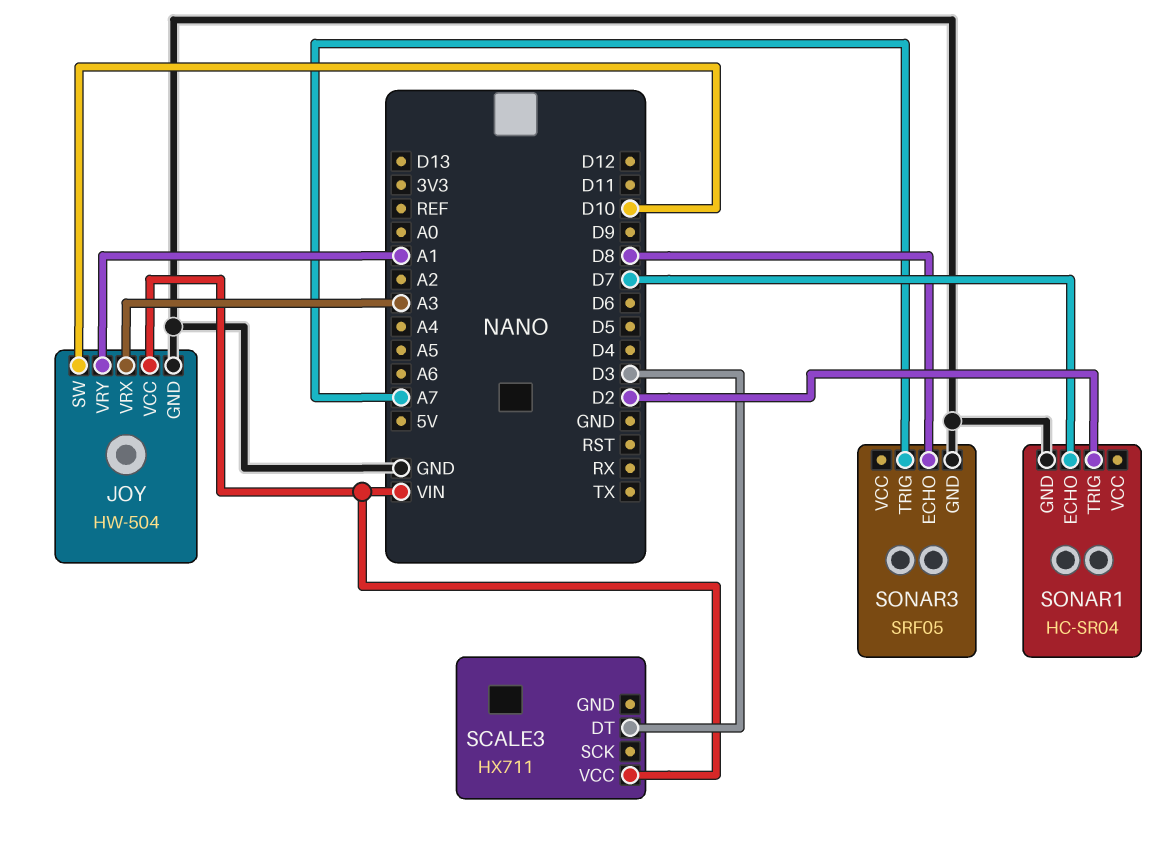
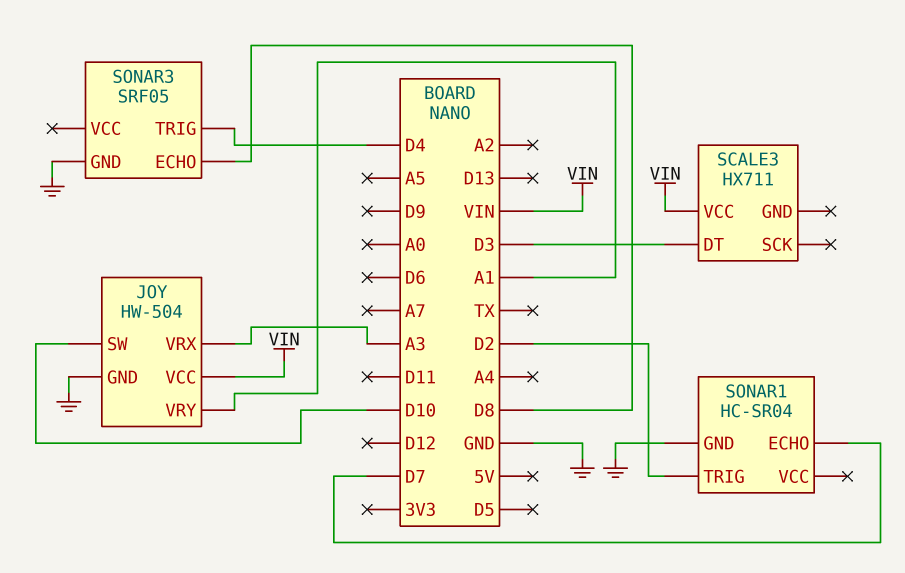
SONAR3 pin TRIG: A7 -> D4

